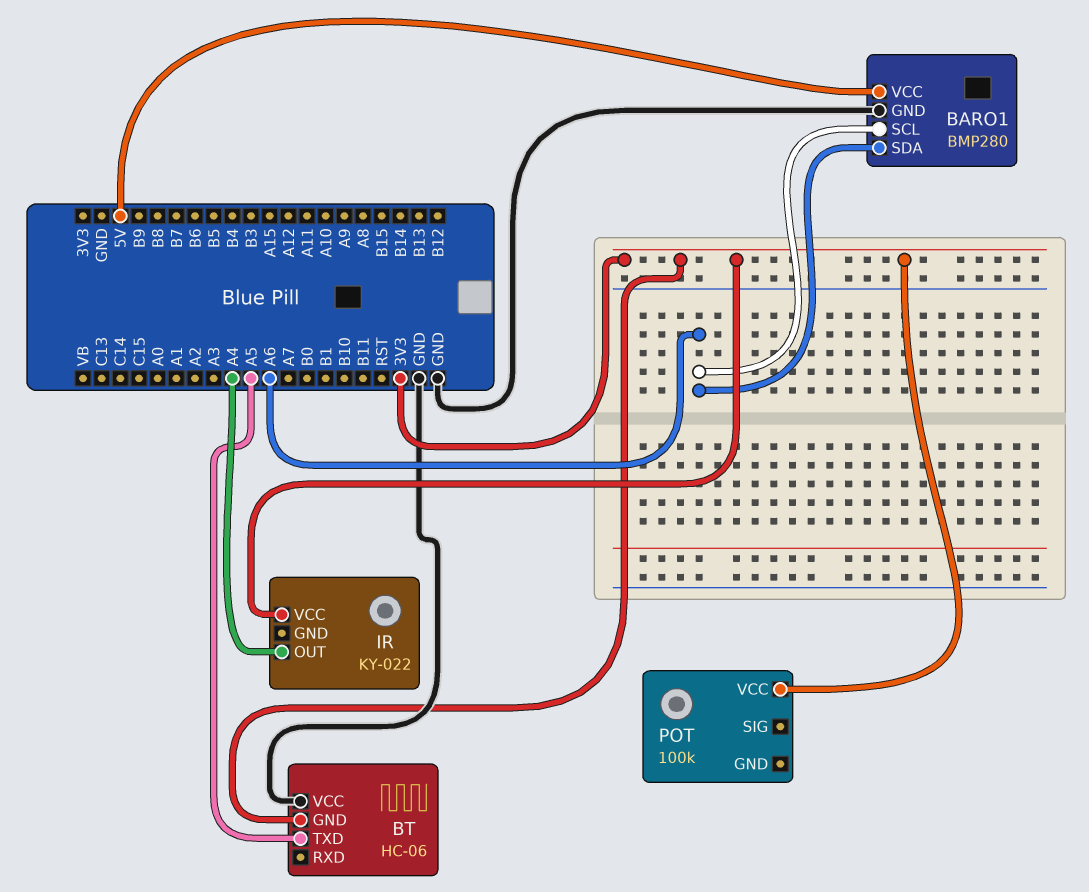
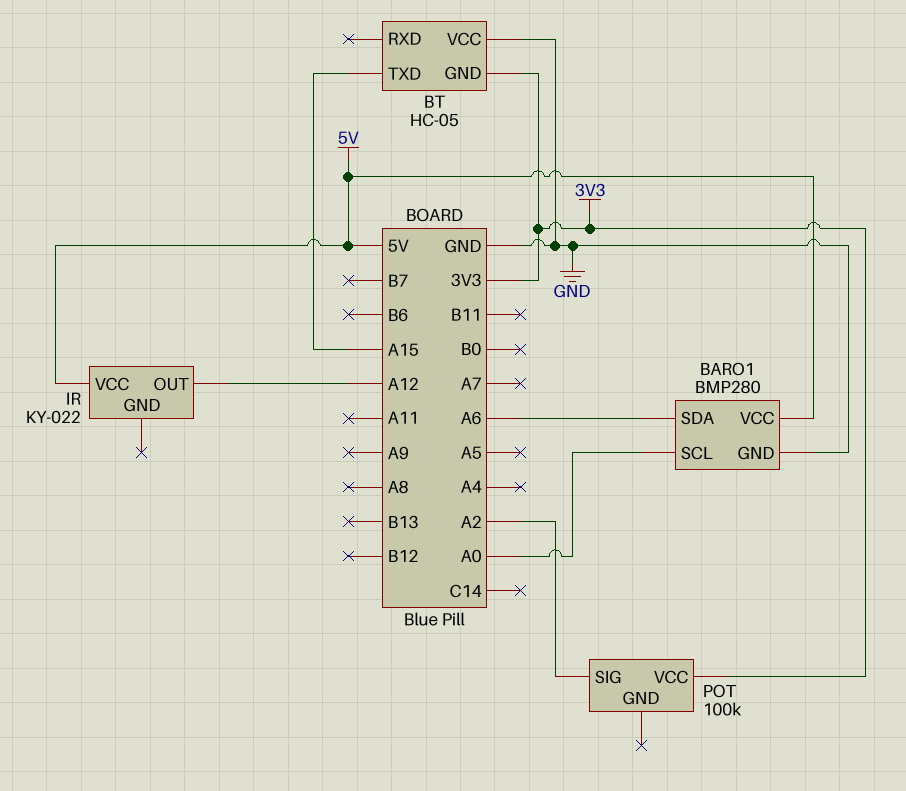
BARO1 pin SCL: A6 -> A0
BT: HC-06 -> HC-05
BT pin TXD: A5 -> A15
IR pin OUT: A4 -> A12
IR pin VCC: 3V3 -> 5V
POT pin SIG: none -> A2

